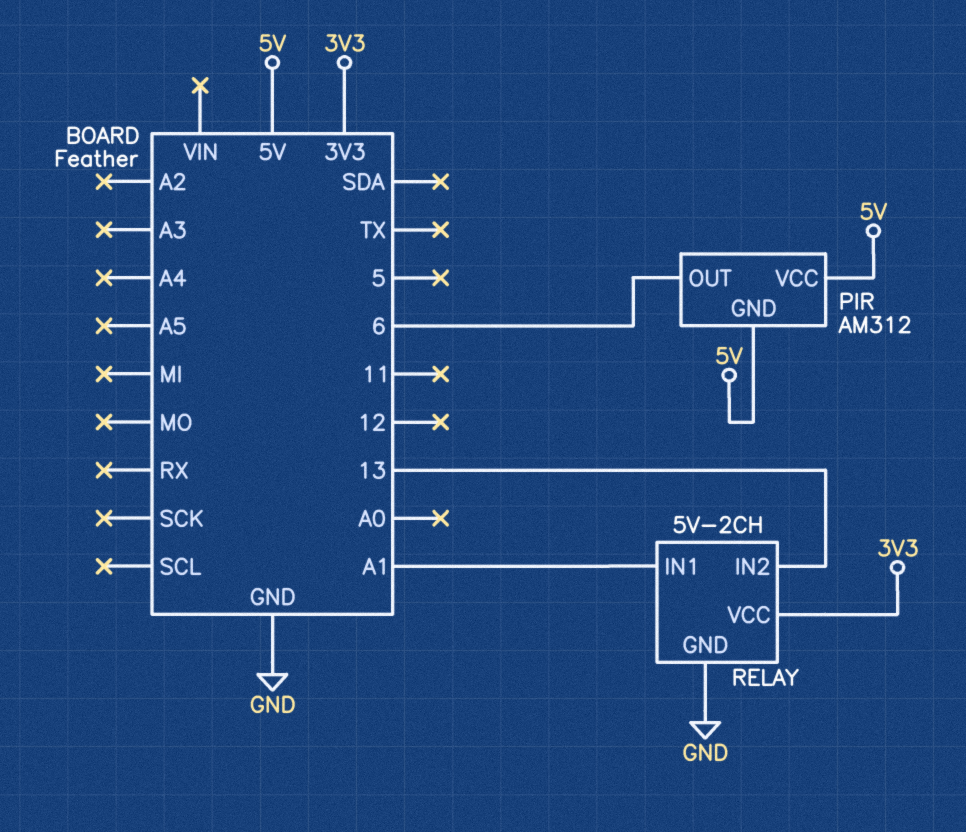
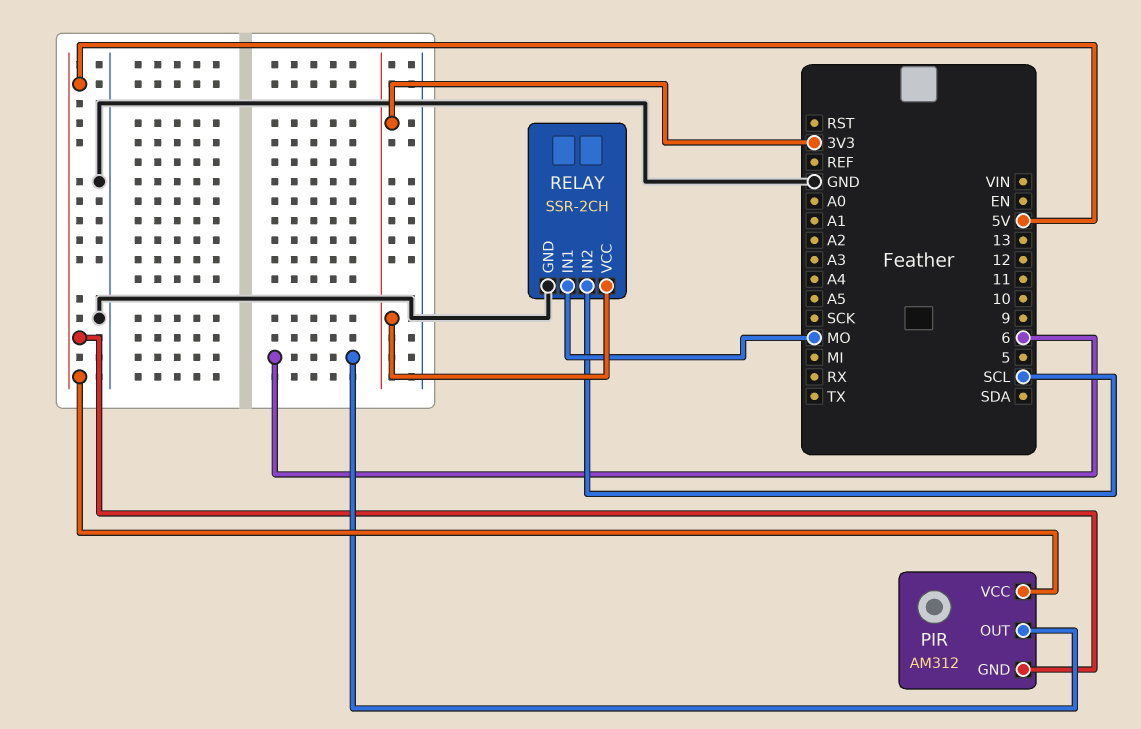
RELAY: 5V-2CH -> SSR-2CH
RELAY pin IN1: A1 -> MO
RELAY pin IN2: 13 -> SCL

